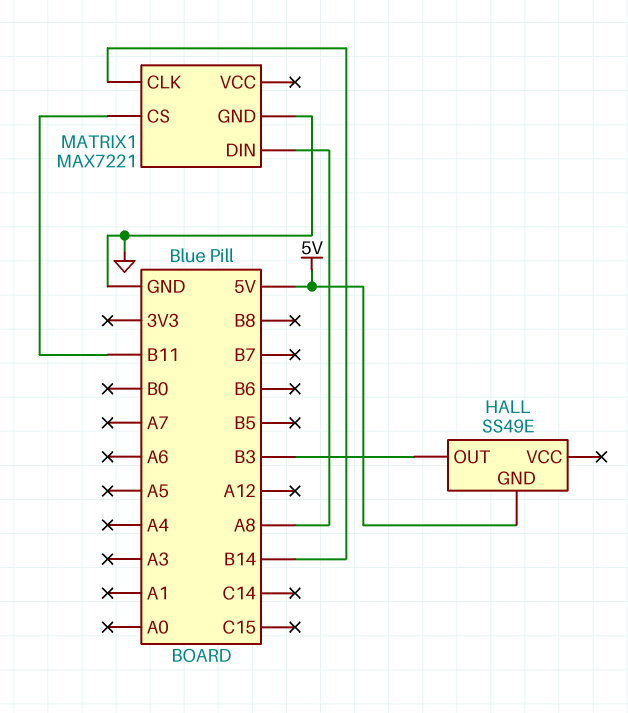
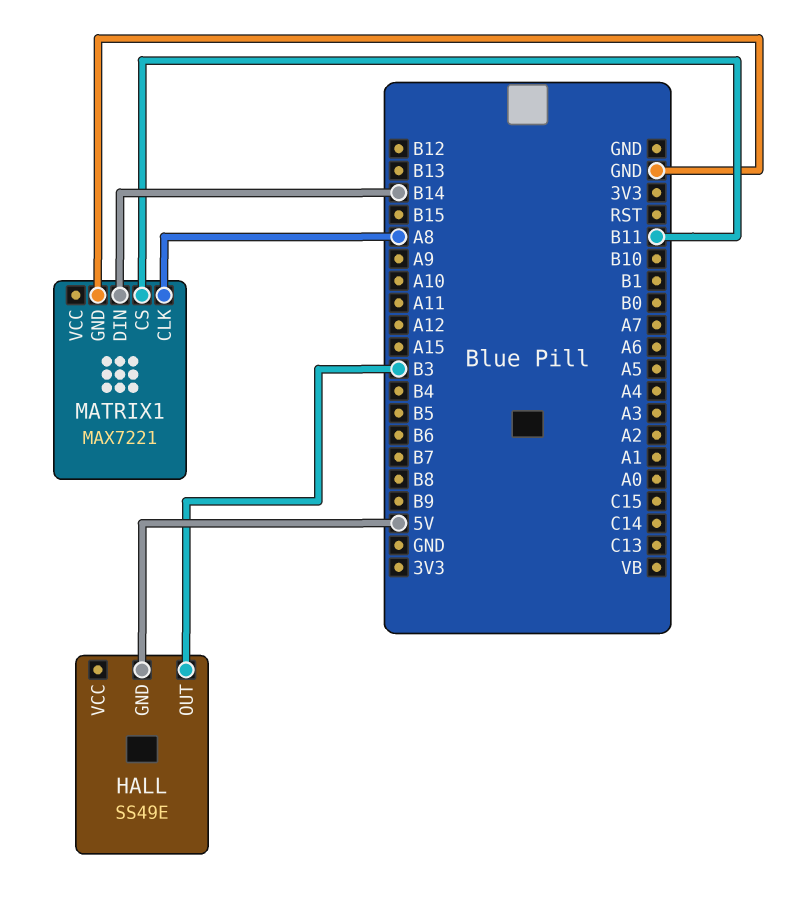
MATRIX1 pin CLK: B14 -> A8
MATRIX1 pin DIN: A8 -> B14

